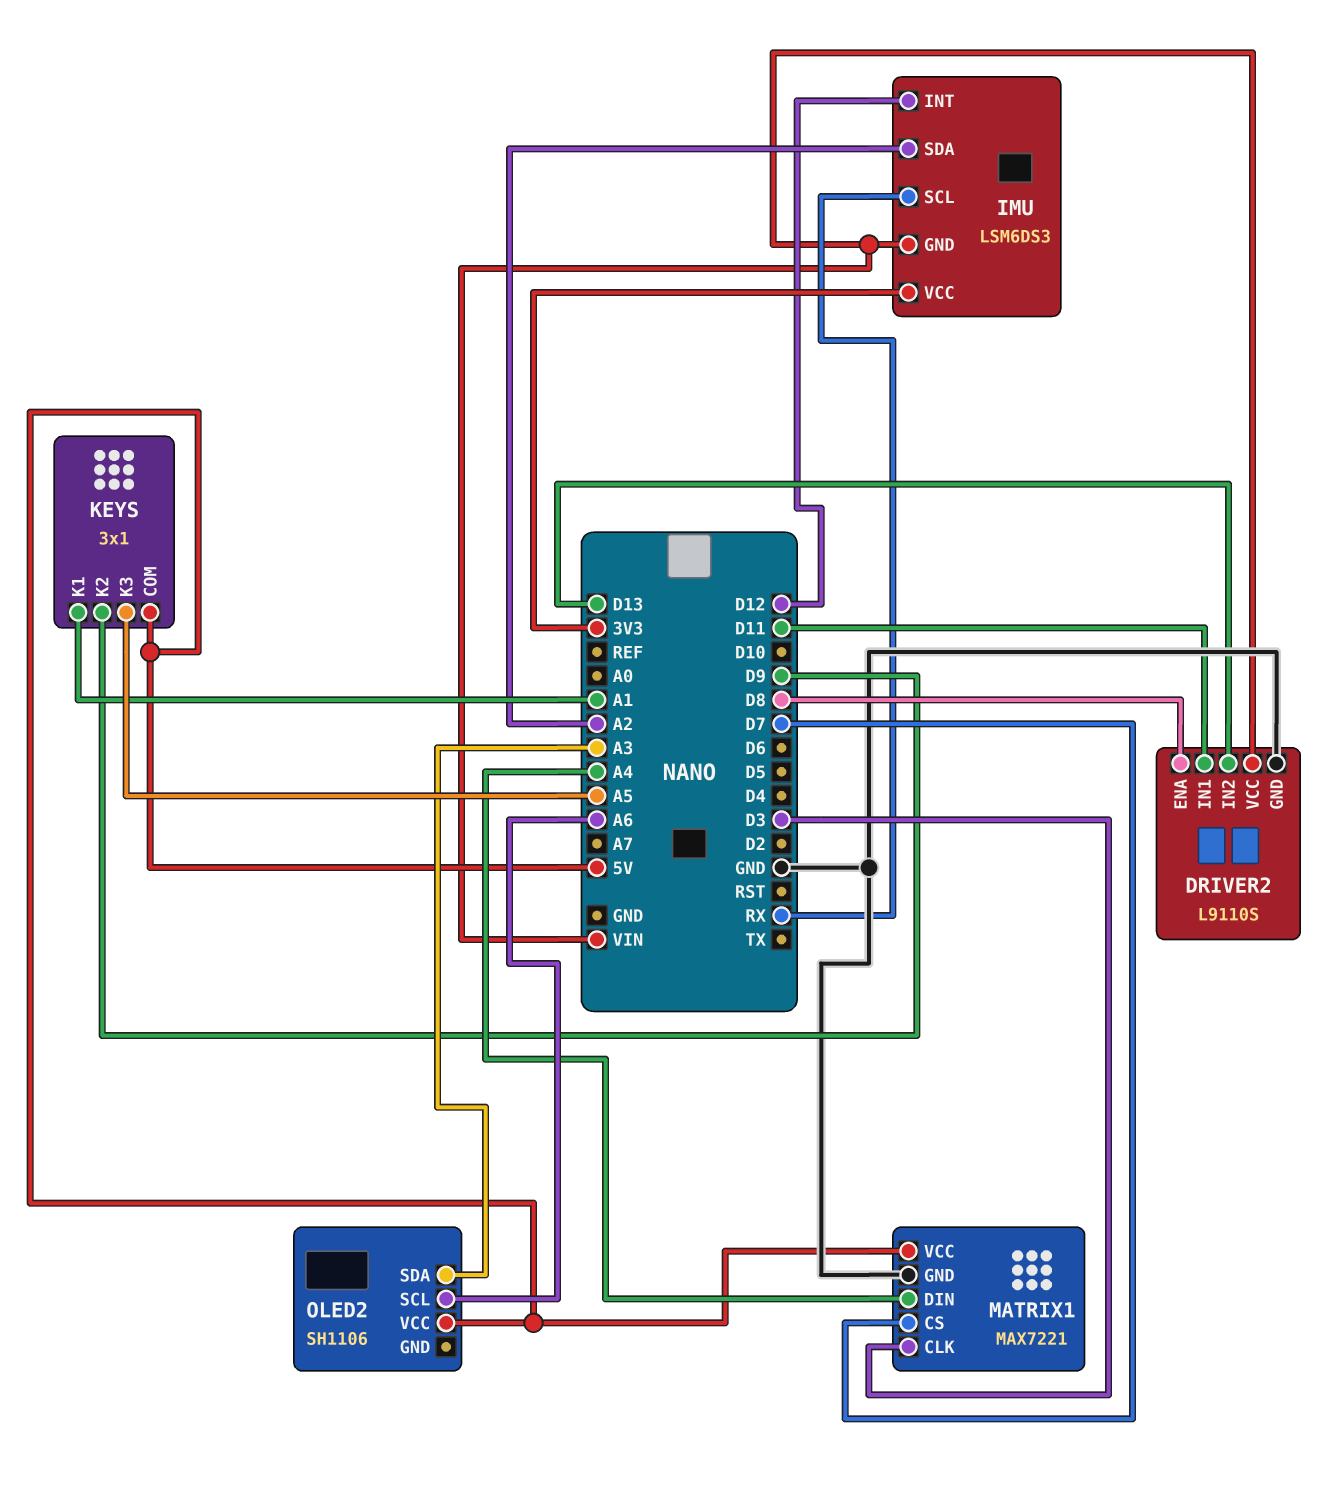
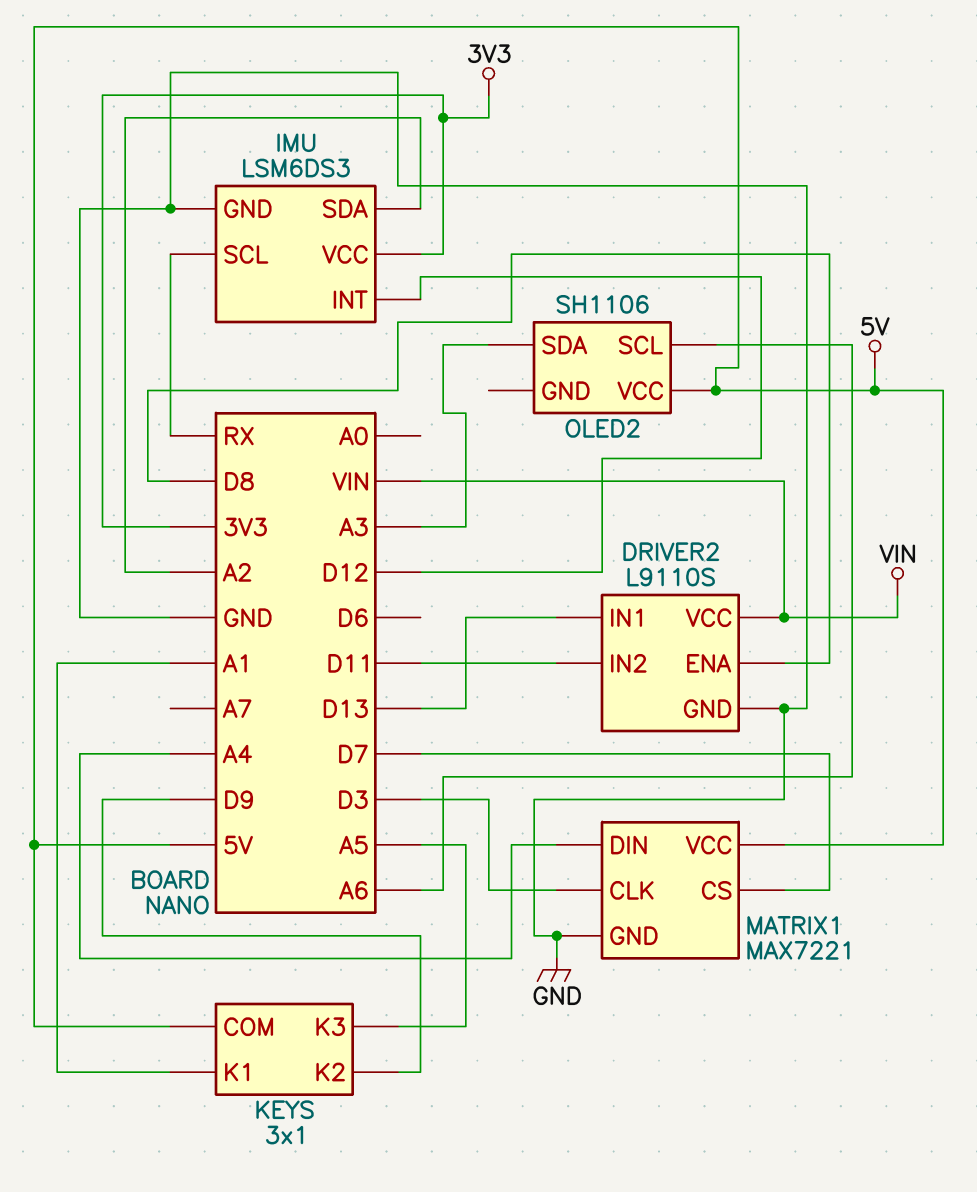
DRIVER2 pin IN1: D11 -> D13
DRIVER2 pin IN2: D13 -> D11
IMU pin GND: VIN -> GND

